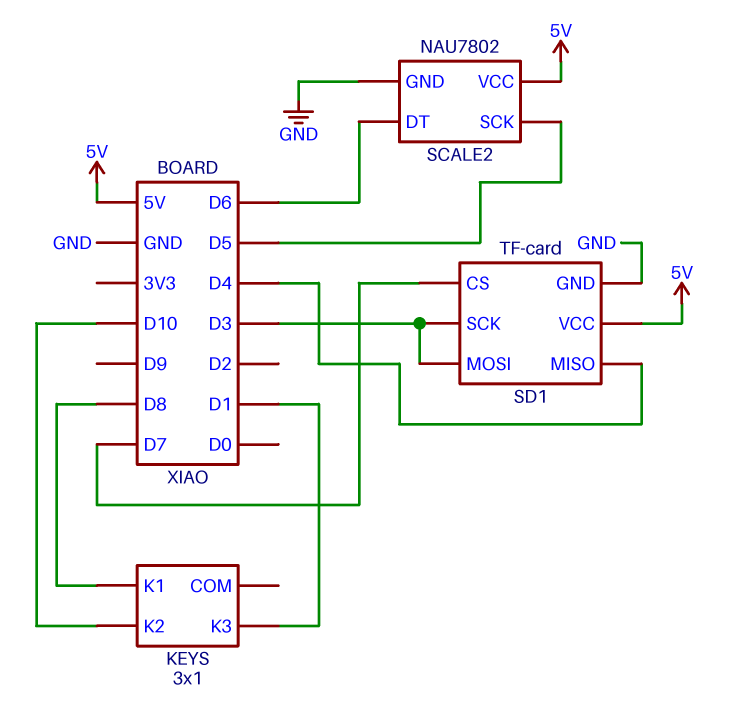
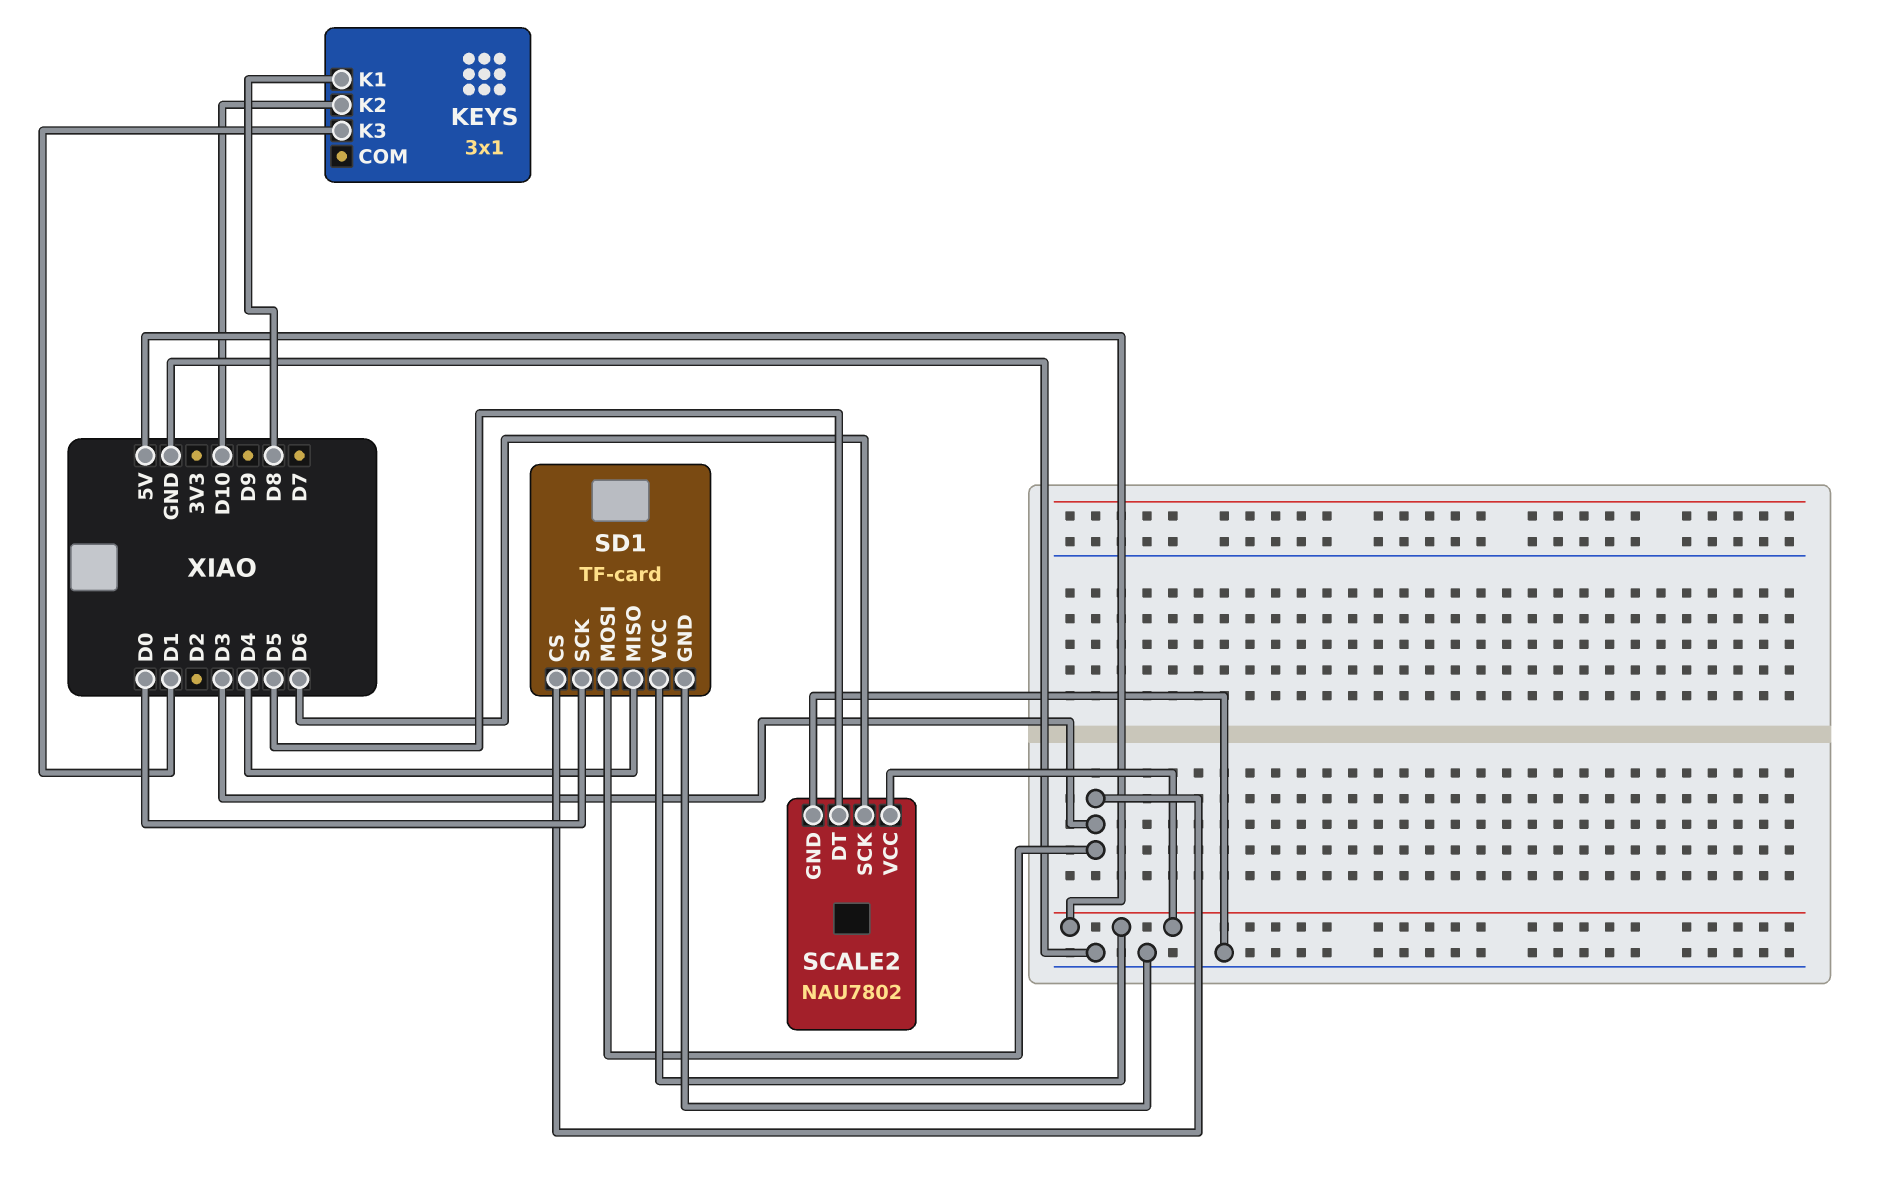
SCALE2 pin DT: D6 -> D5
SCALE2 pin SCK: D5 -> D6
SD1 pin CS: D7 -> D3
SD1 pin SCK: D3 -> D0

